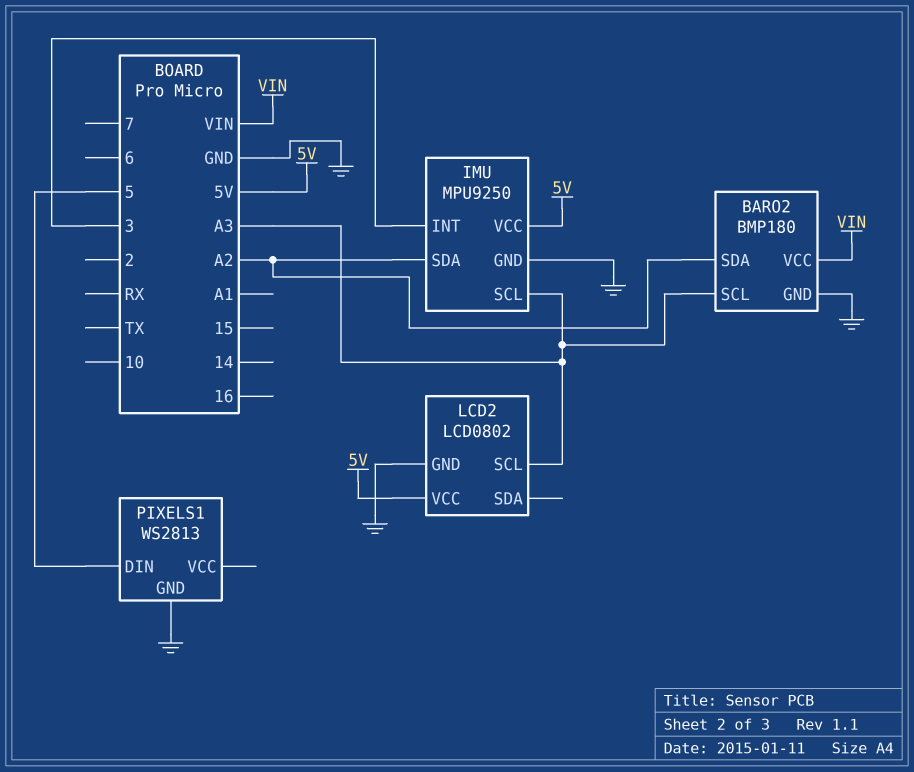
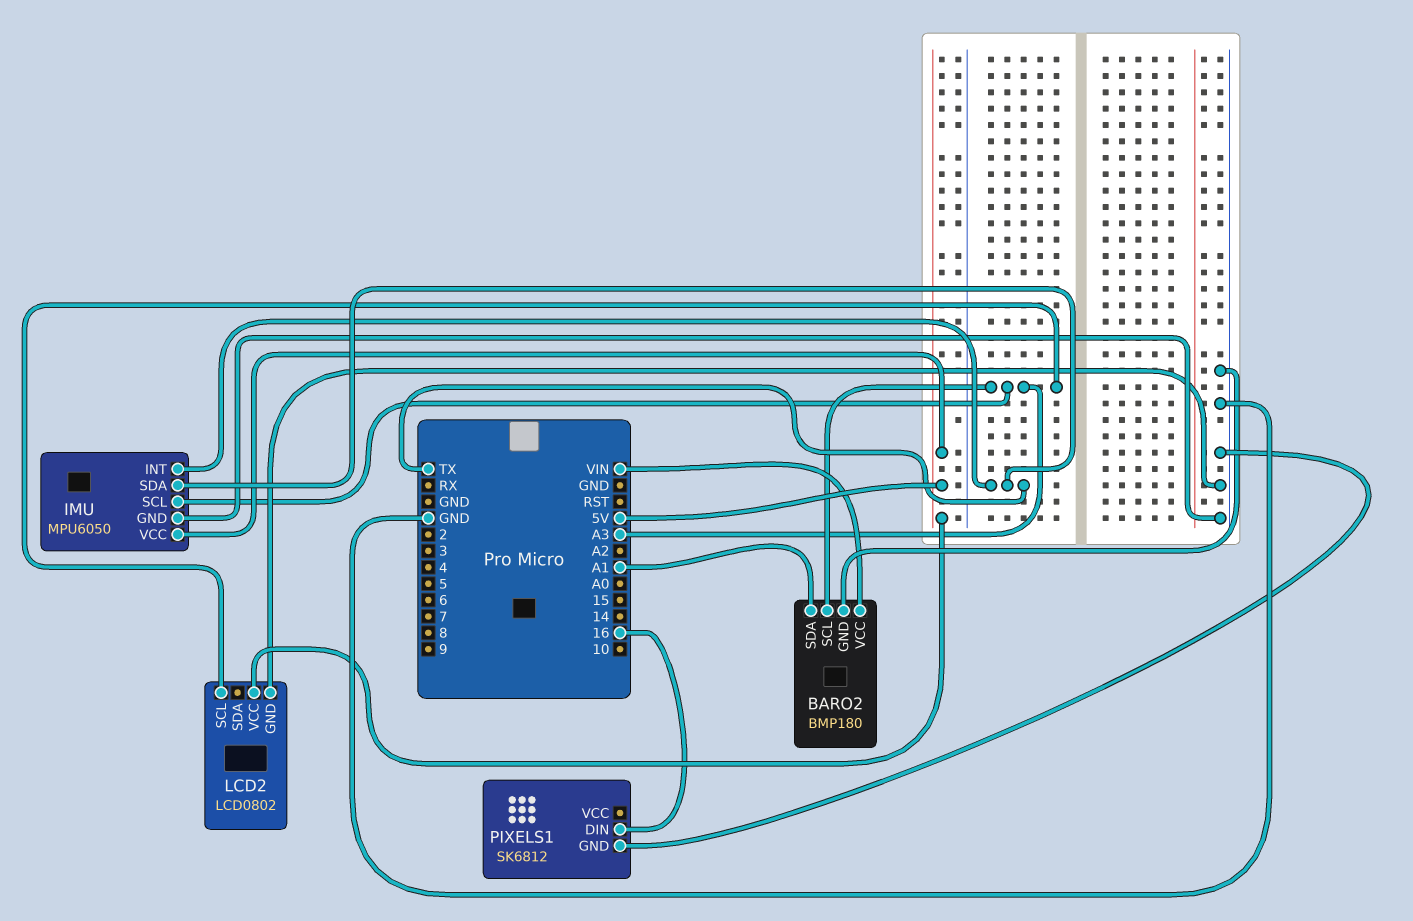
BARO2 pin SDA: A2 -> A1
IMU: MPU9250 -> MPU6050
IMU pin INT: 3 -> TX
IMU pin SDA: A2 -> TX
PIXELS1: WS2813 -> SK6812
PIXELS1 pin DIN: 5 -> 16

